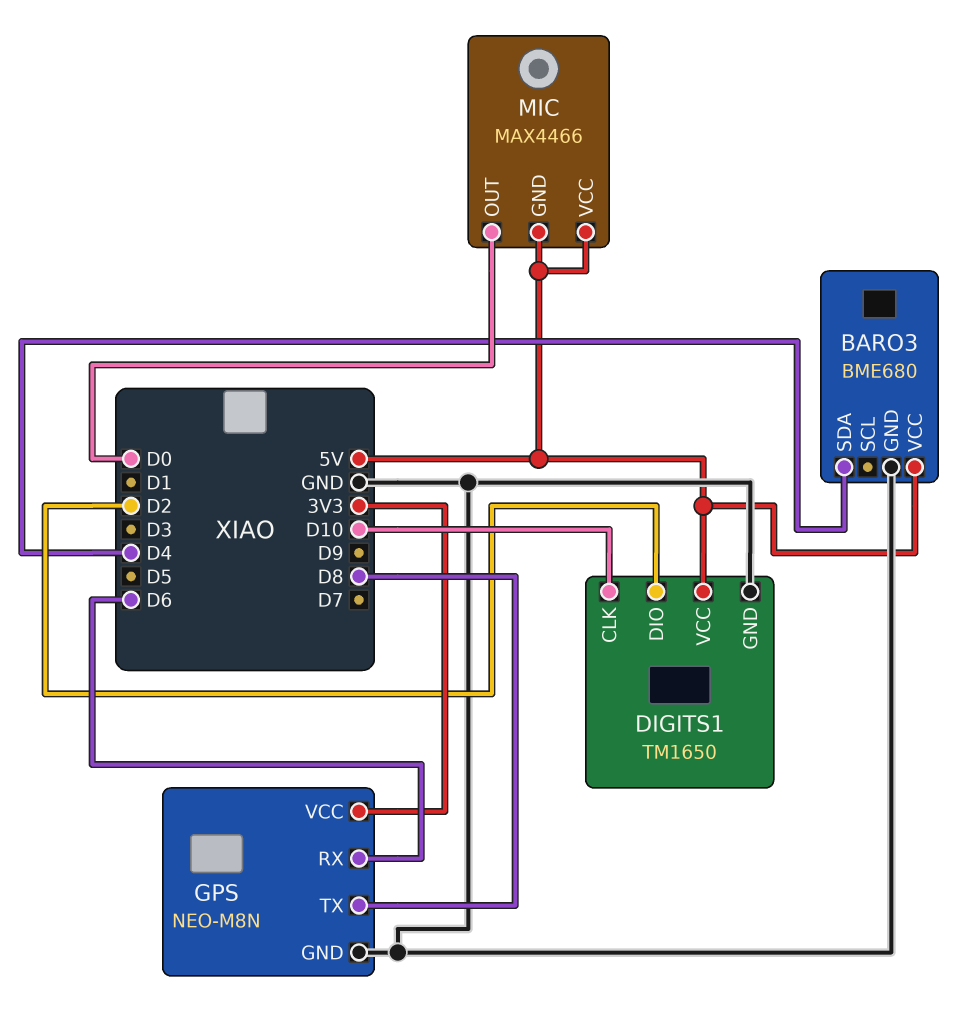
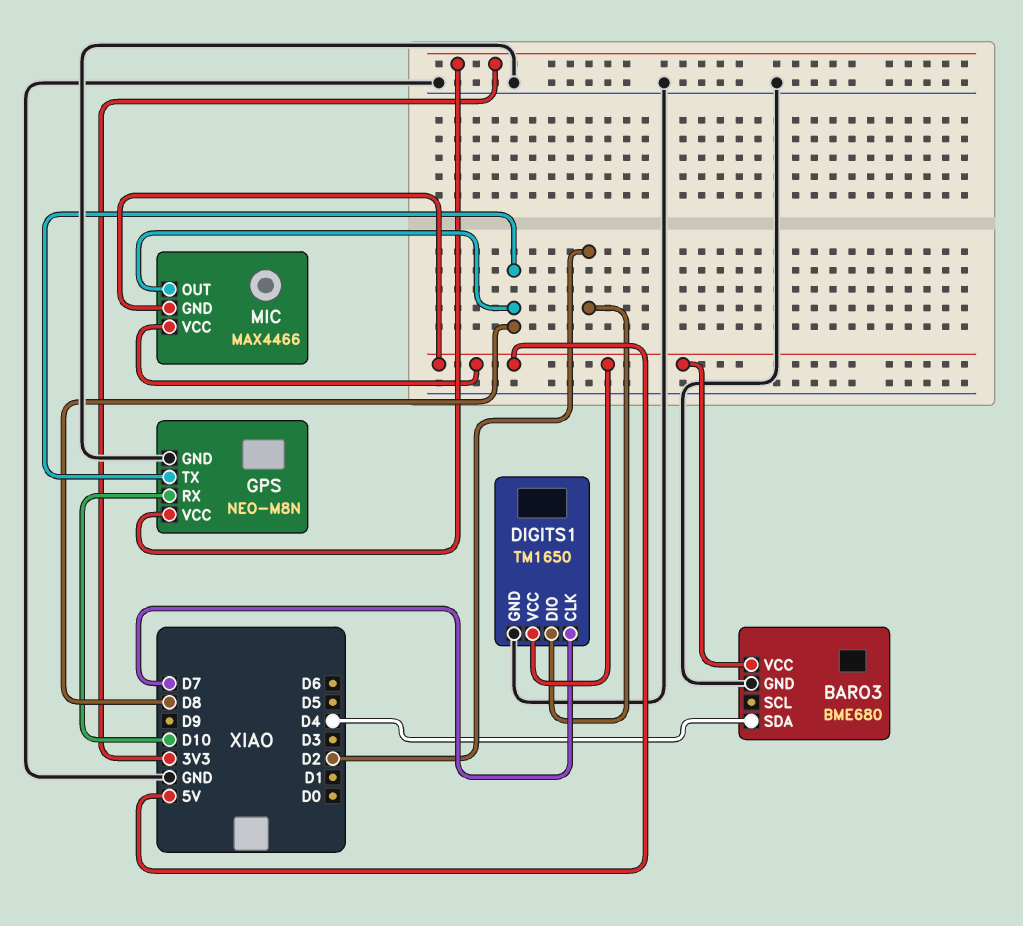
DIGITS1 pin CLK: D10 -> D7
GPS pin RX: D6 -> D10
MIC pin OUT: D0 -> D8

